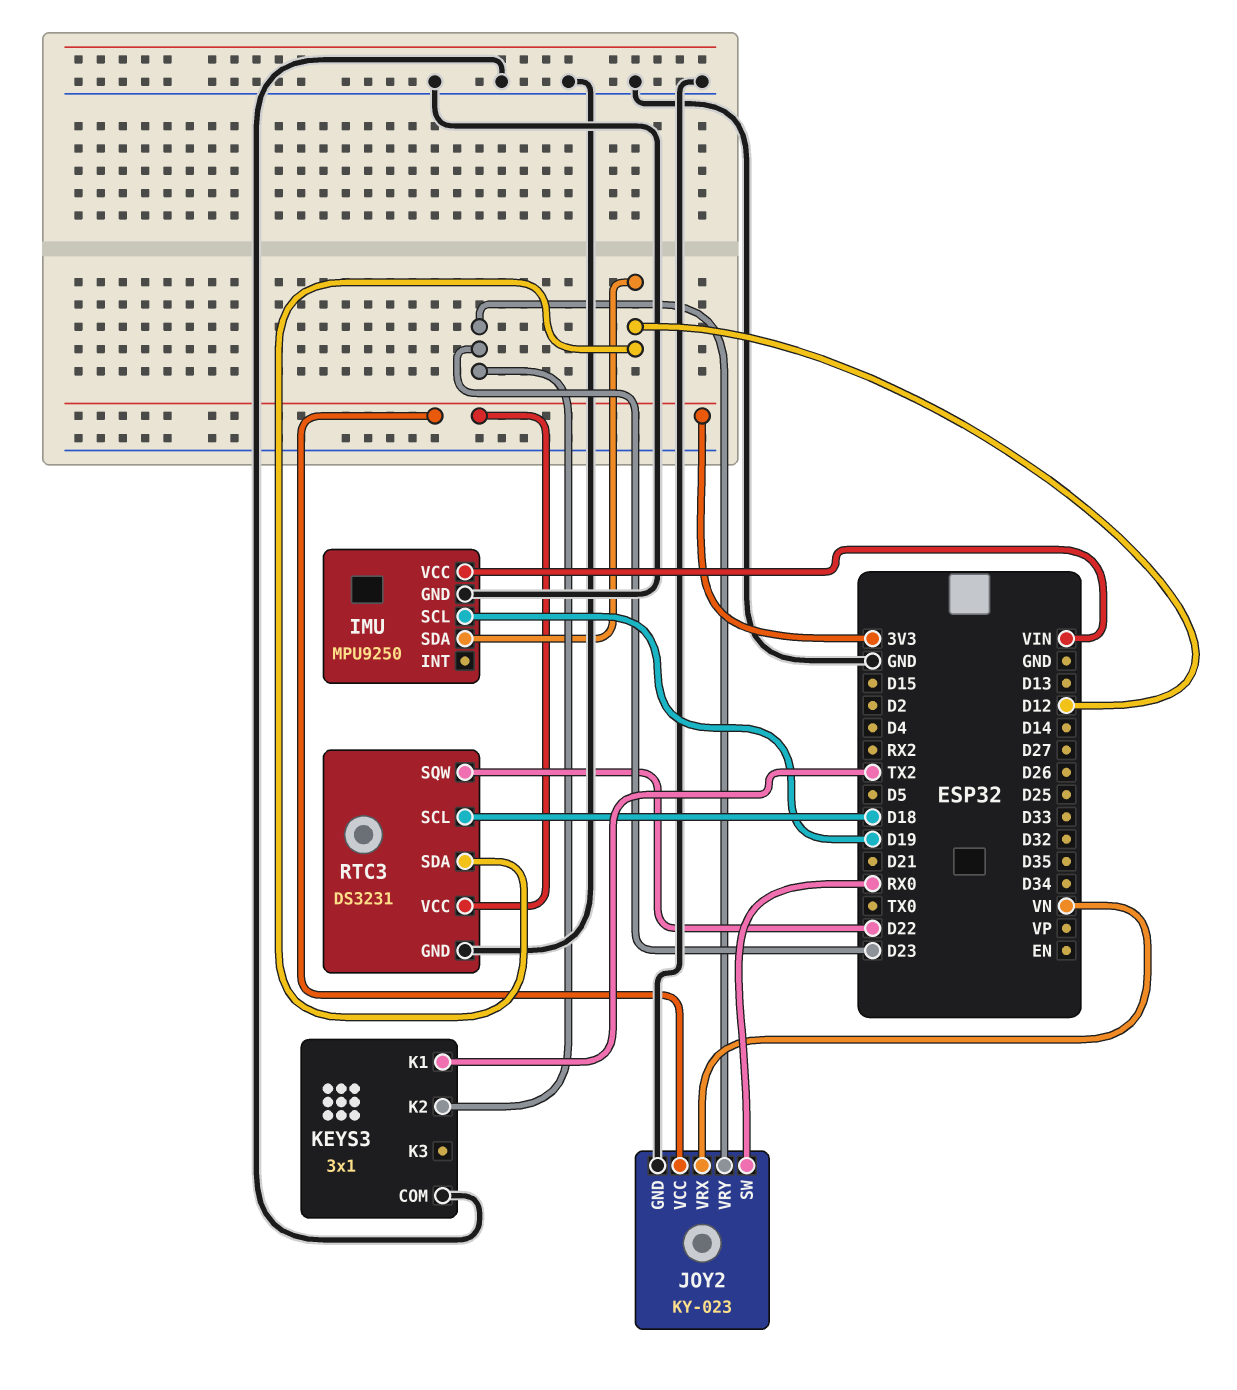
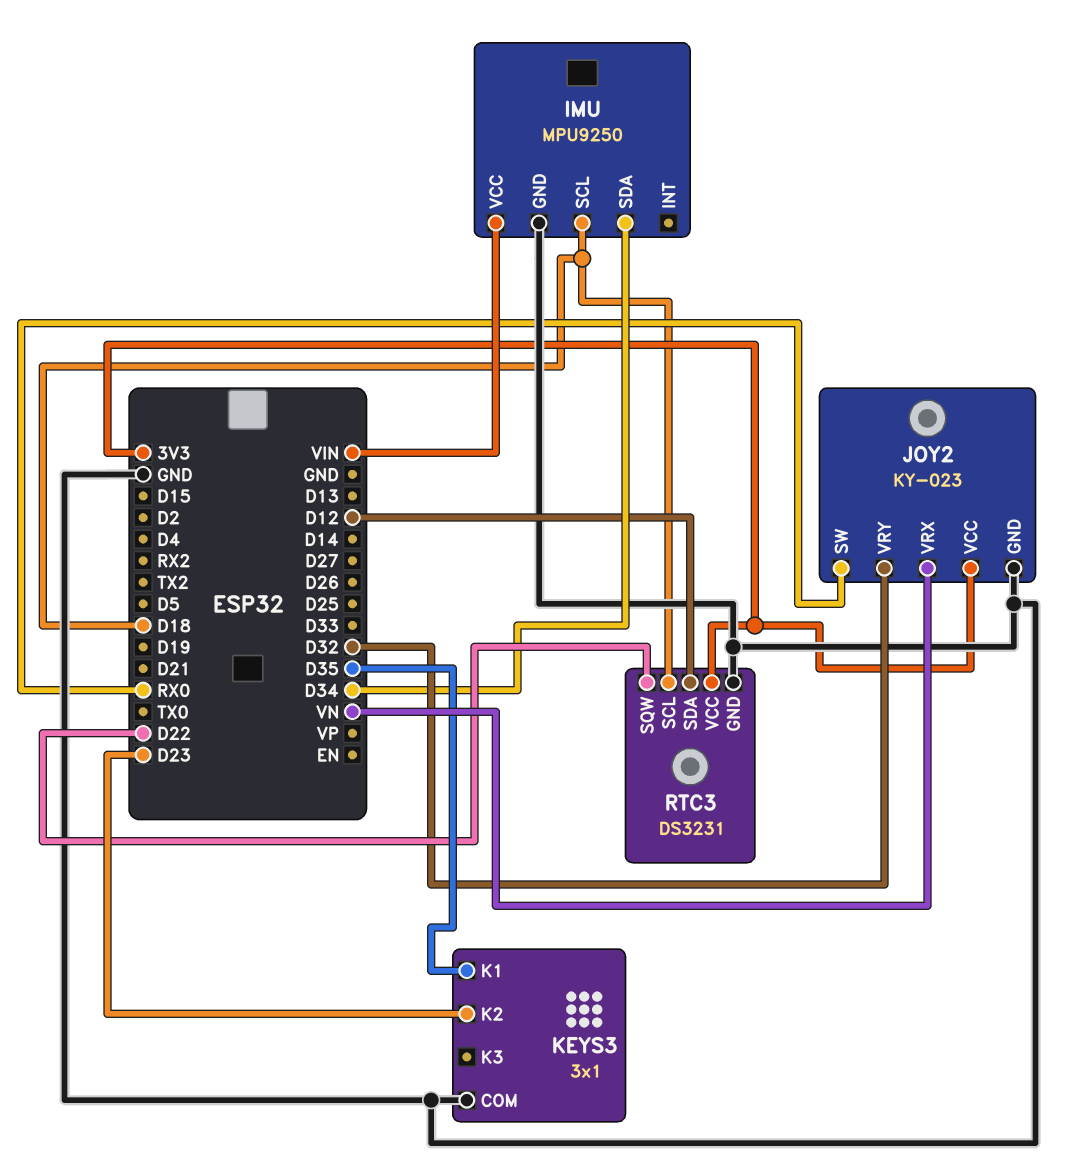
IMU pin SCL: D19 -> D18
IMU pin SDA: D12 -> D34
JOY2 pin VRY: D23 -> D32
KEYS3 pin K1: TX2 -> D35

